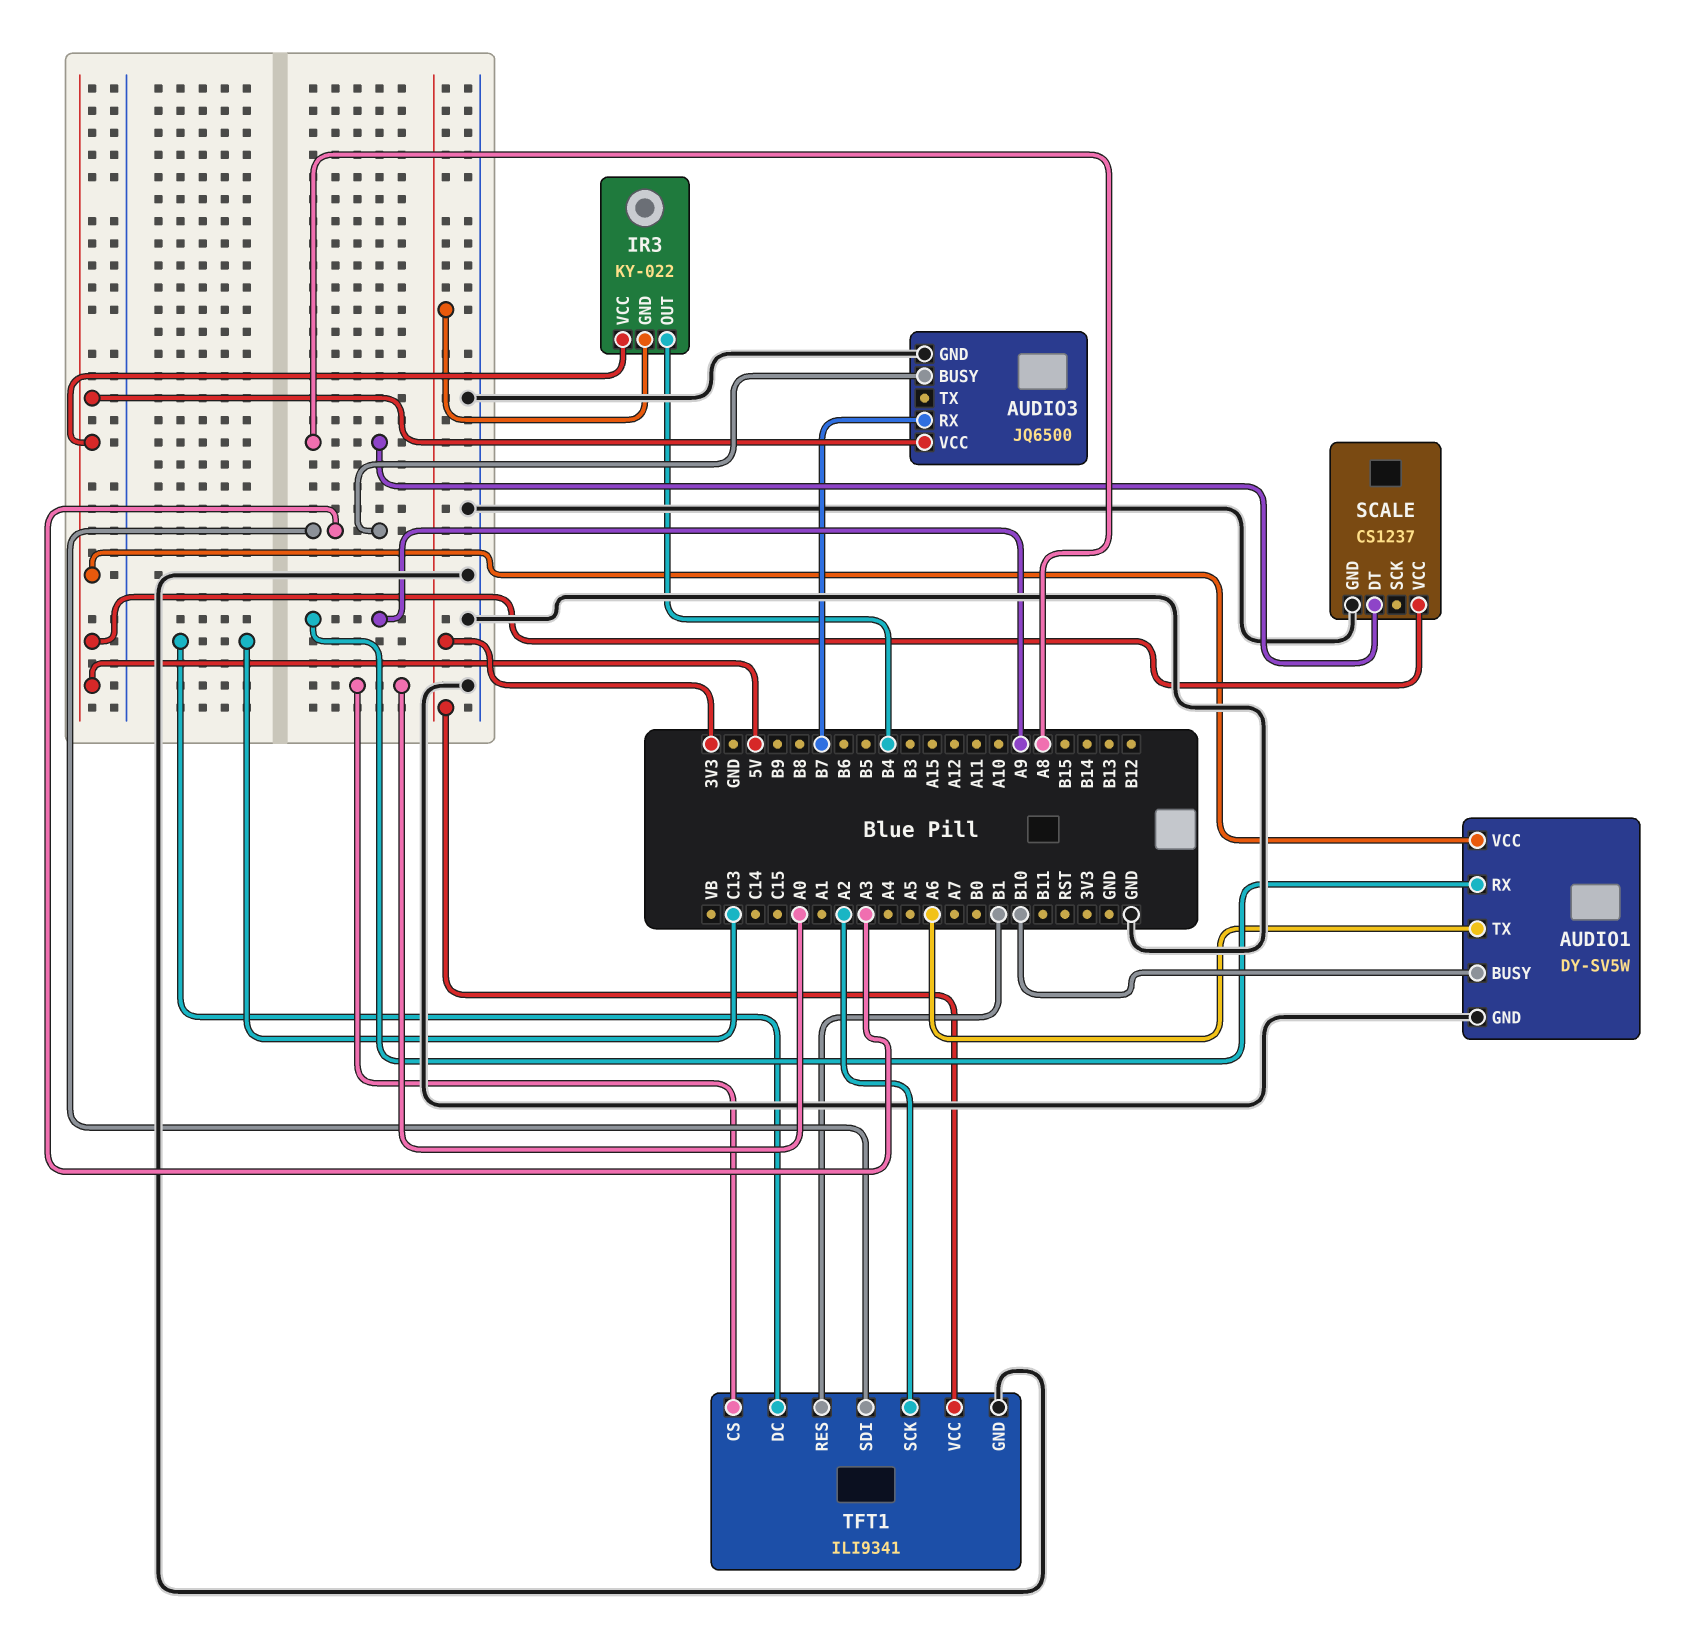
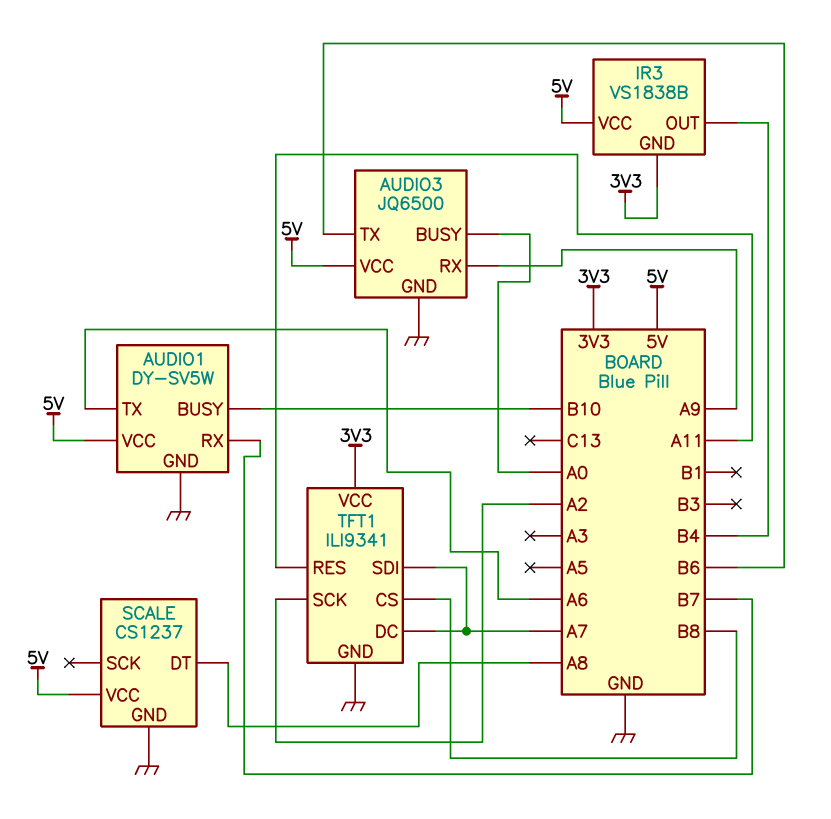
AUDIO1 pin RX: A9 -> B7
AUDIO3 pin BUSY: A3 -> A0
AUDIO3 pin RX: B7 -> A9
AUDIO3 pin TX: none -> B6
IR3: KY-022 -> VS1838B
TFT1 pin CS: A0 -> B8
TFT1 pin DC: C13 -> A7
TFT1 pin RES: B1 -> A11
TFT1 pin SDI: A3 -> A7

